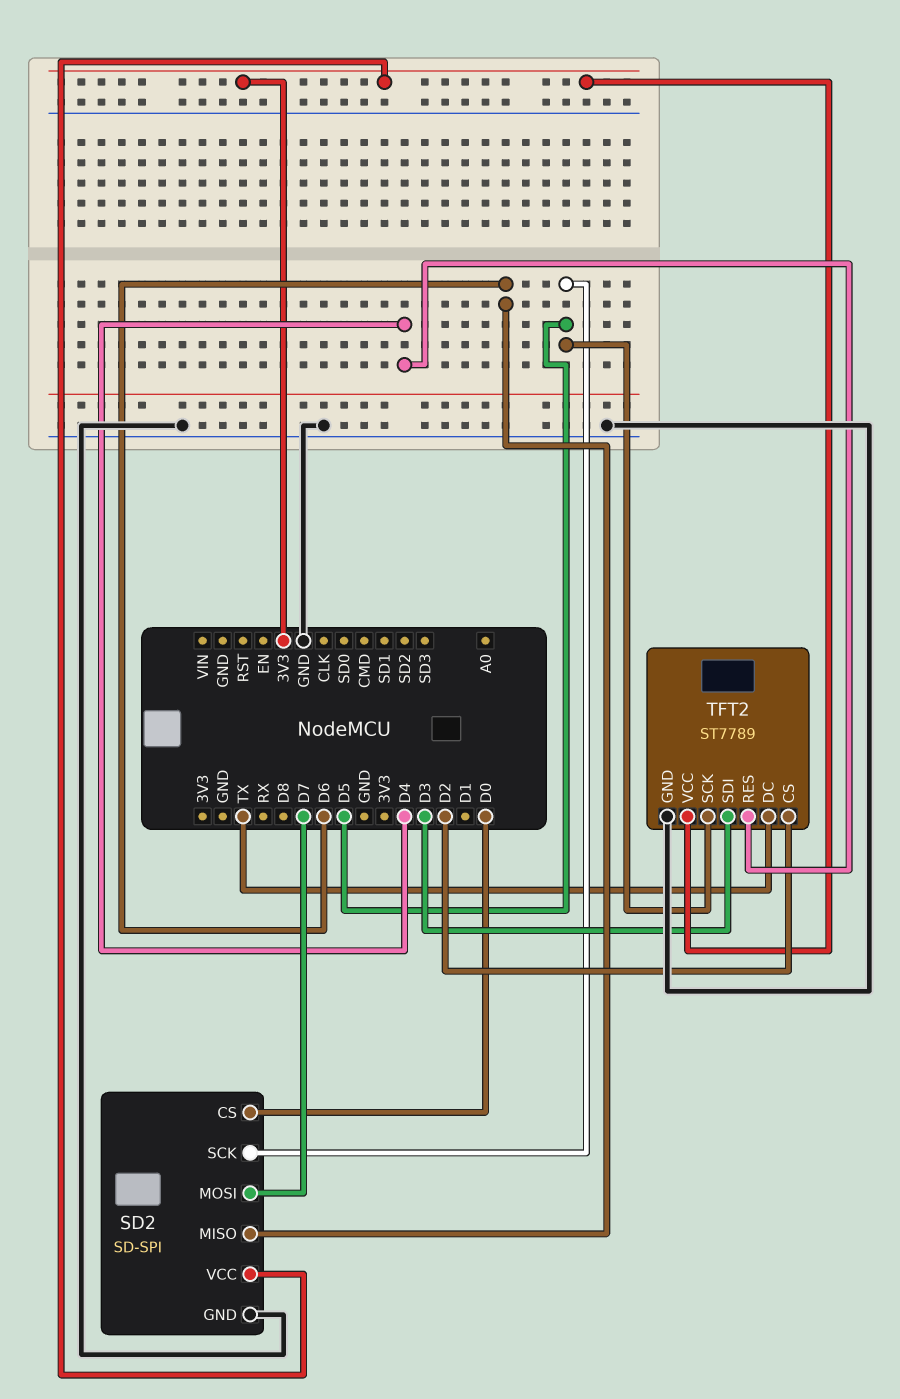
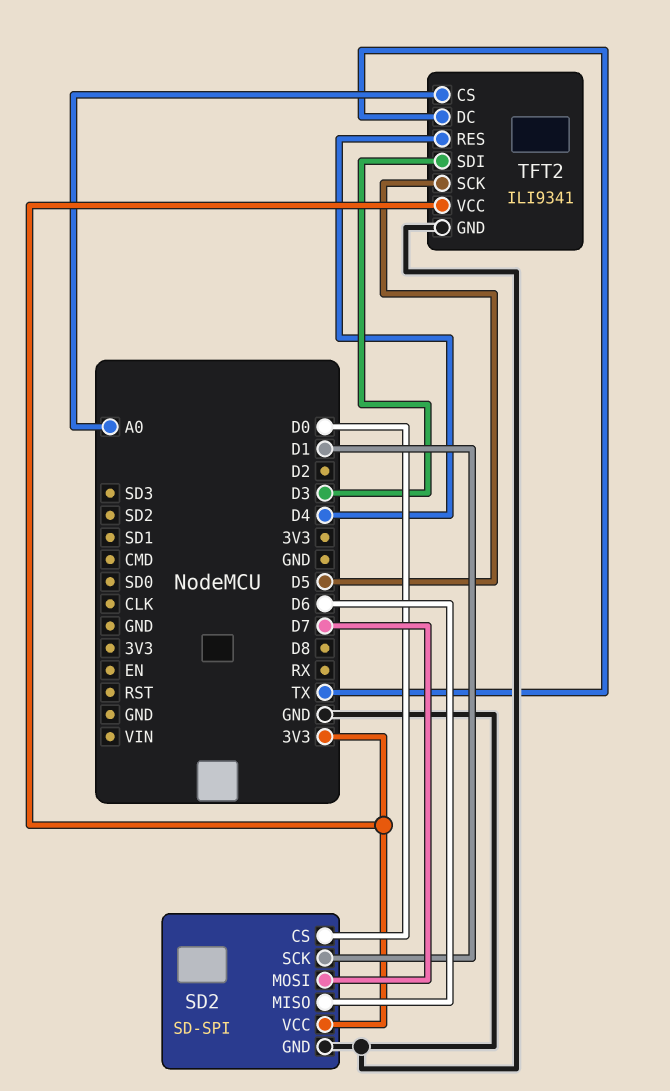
SD2 pin SCK: D5 -> D1
TFT2: ST7789 -> ILI9341
TFT2 pin CS: D2 -> A0

